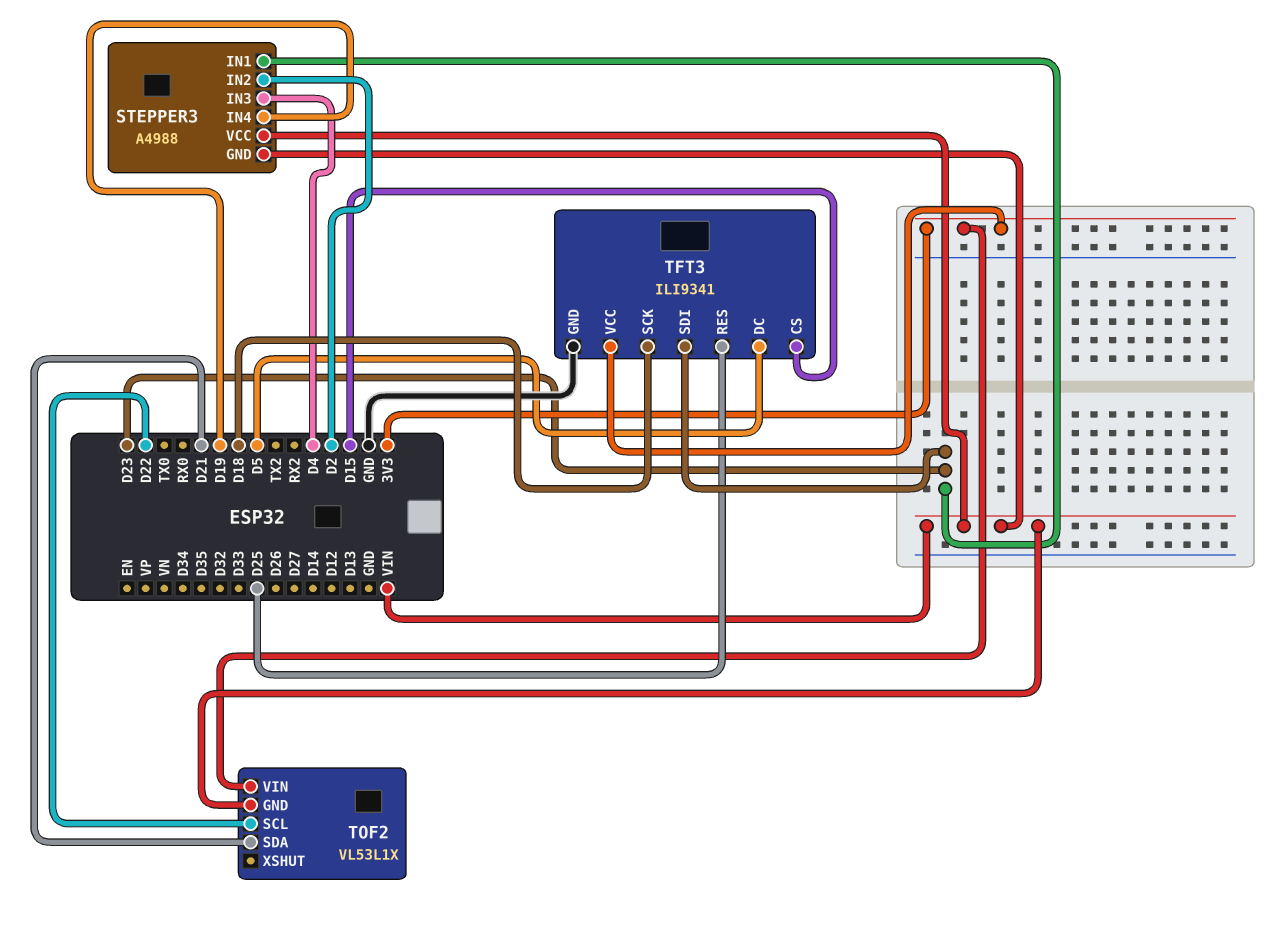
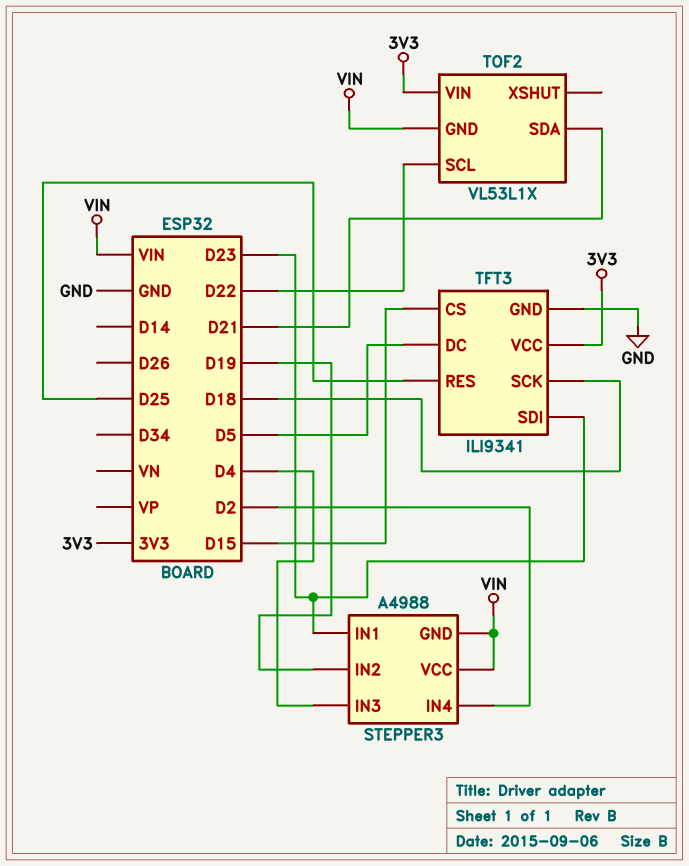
STEPPER3 pin IN2: D2 -> D19
STEPPER3 pin IN4: D19 -> D2

